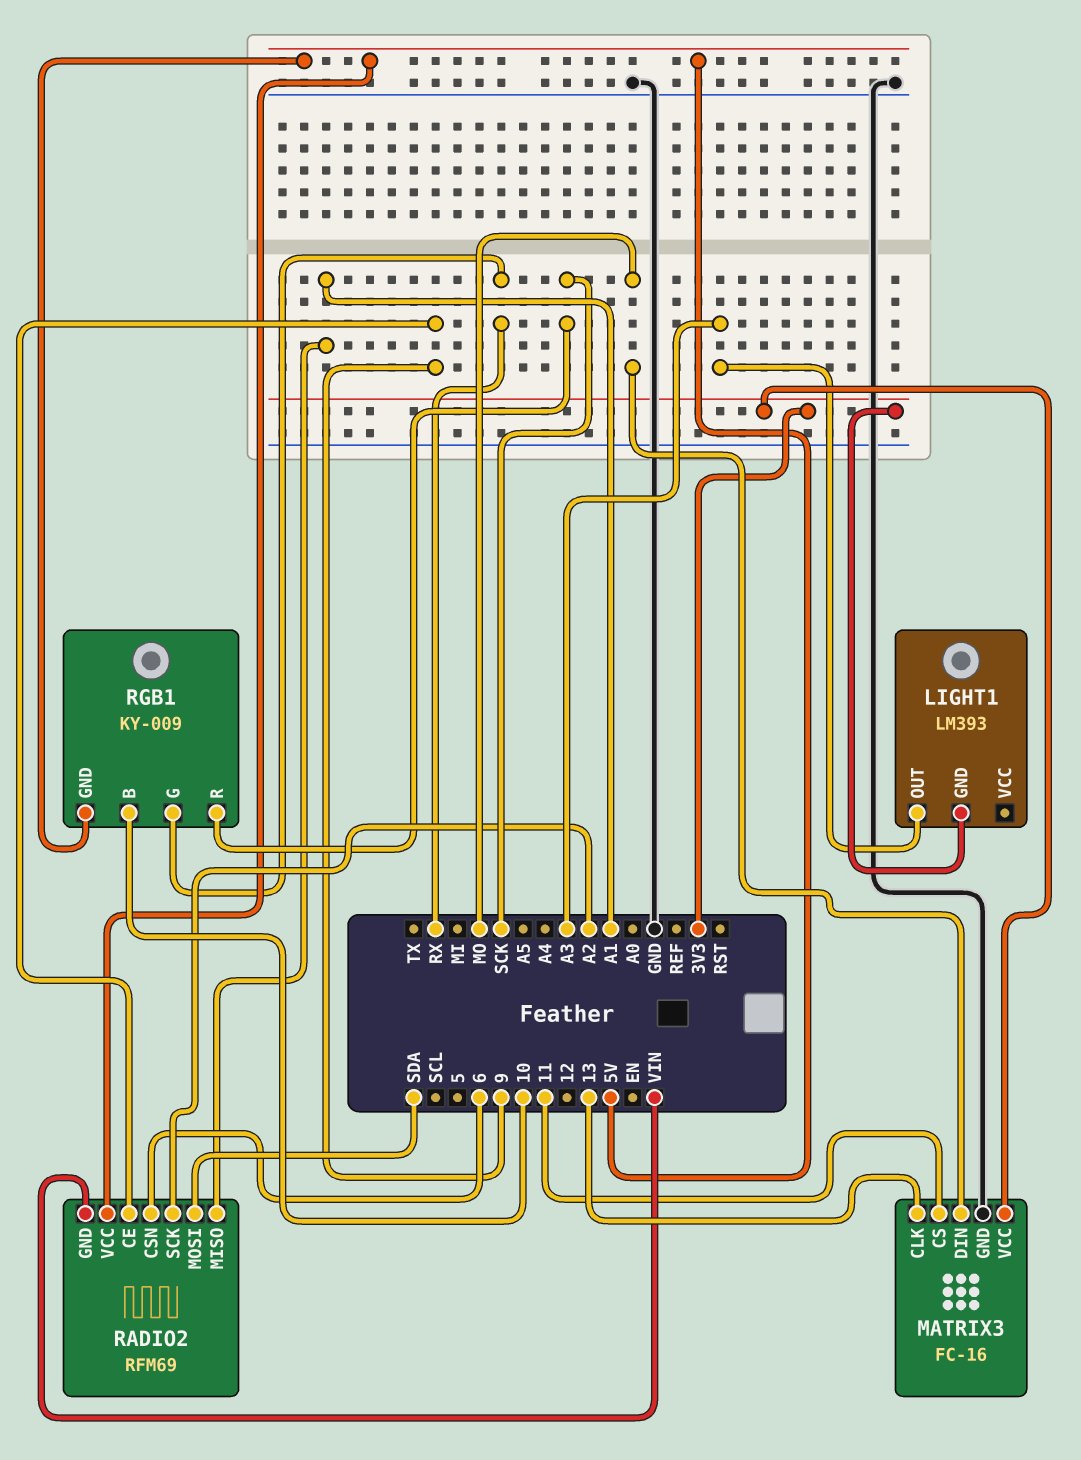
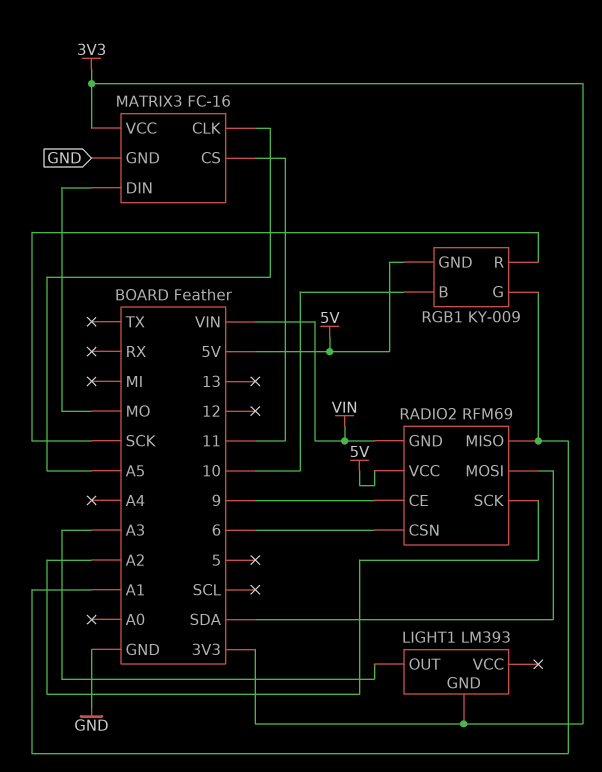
MATRIX3 pin CLK: 13 -> A5
RGB1 pin G: RX -> A1

